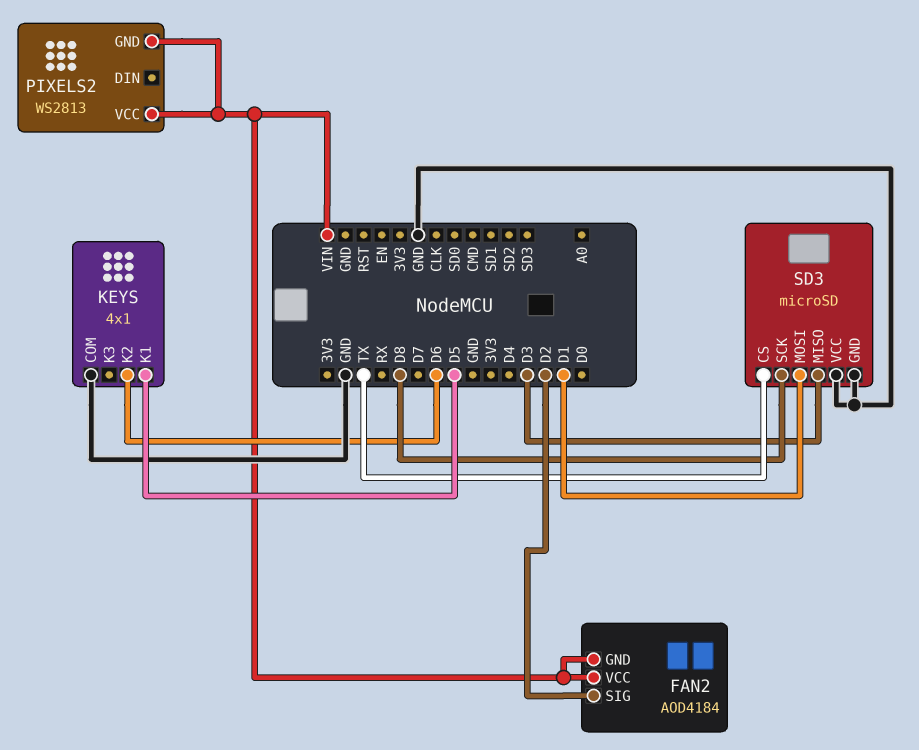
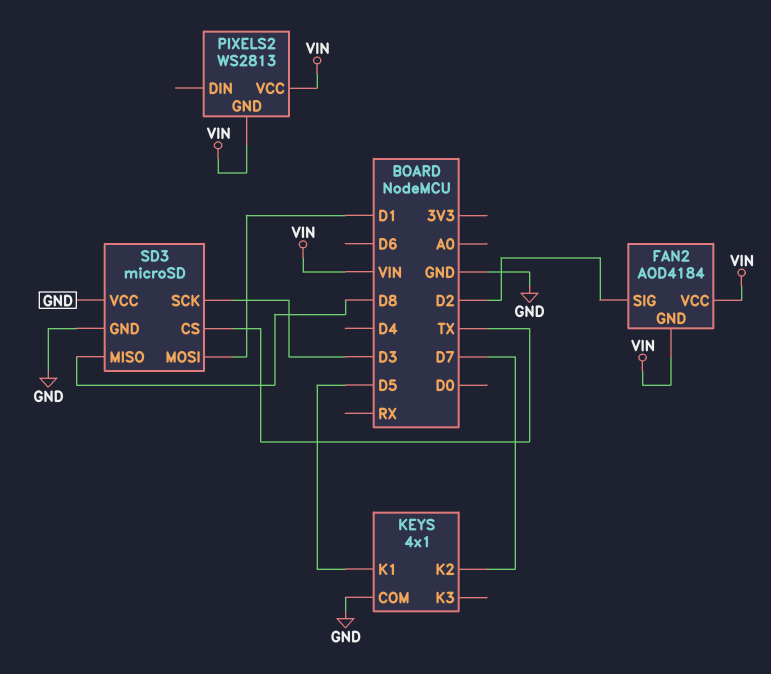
KEYS pin K2: D6 -> D7
SD3 pin MISO: D3 -> D8
SD3 pin SCK: D8 -> D3

